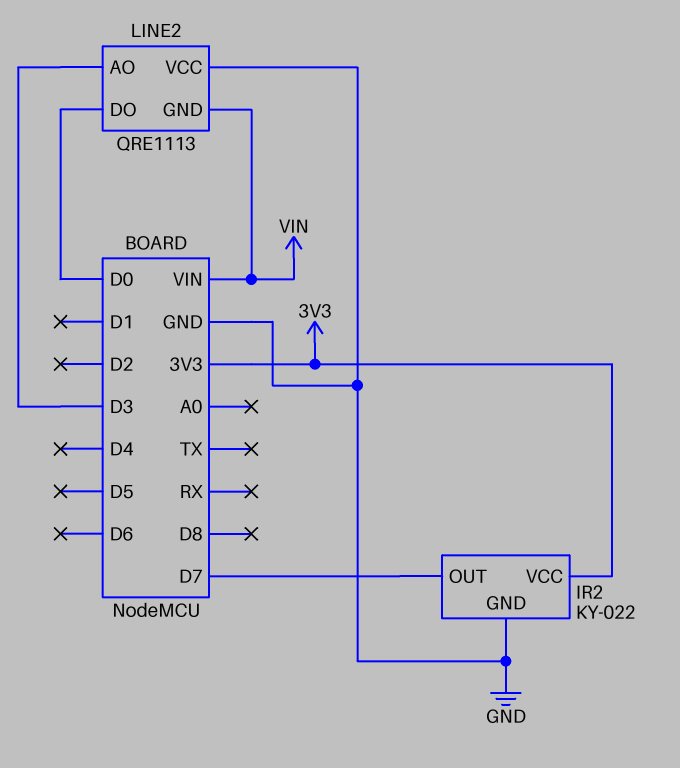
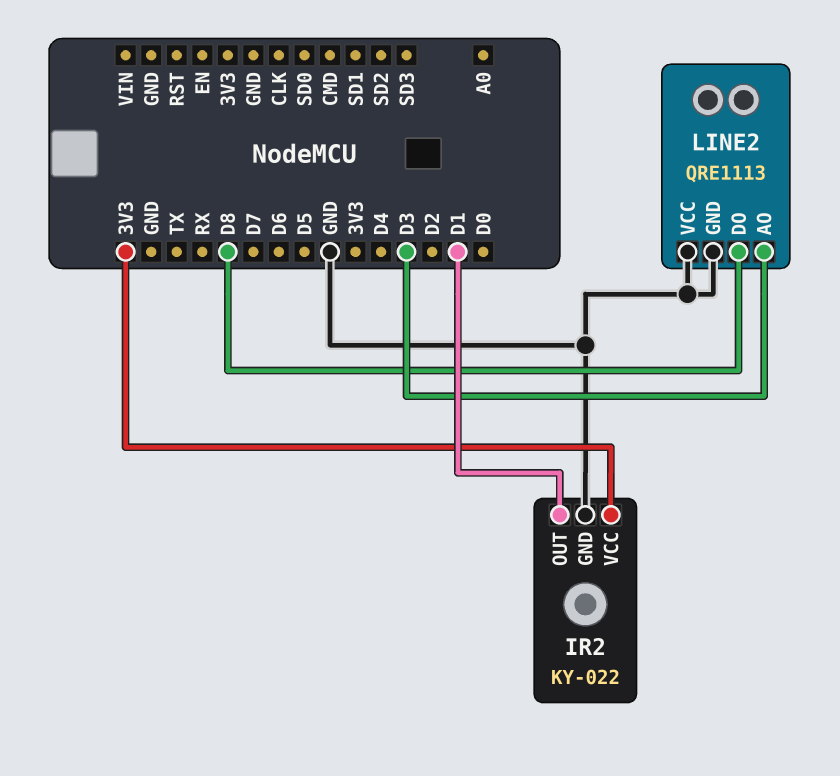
IR2 pin OUT: D7 -> D1
LINE2 pin DO: D0 -> D8
LINE2 pin GND: VIN -> GND

